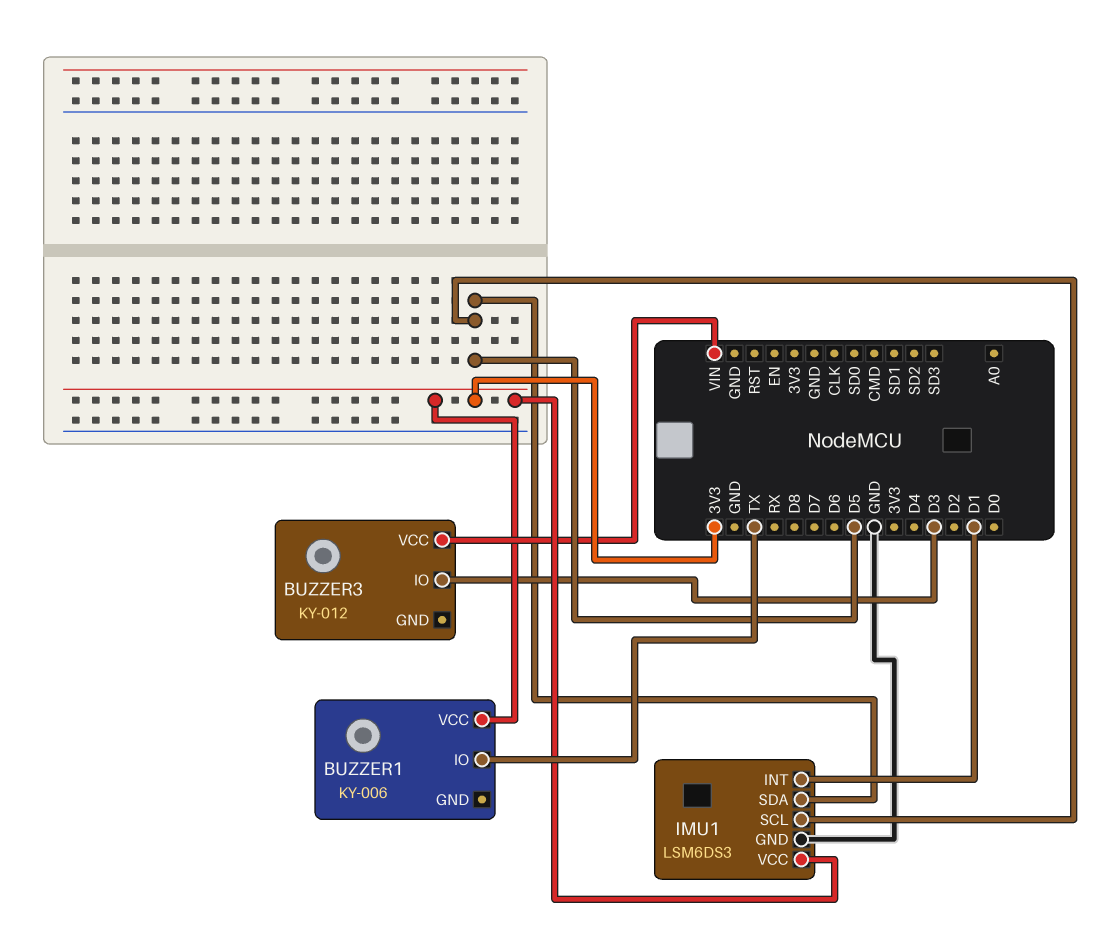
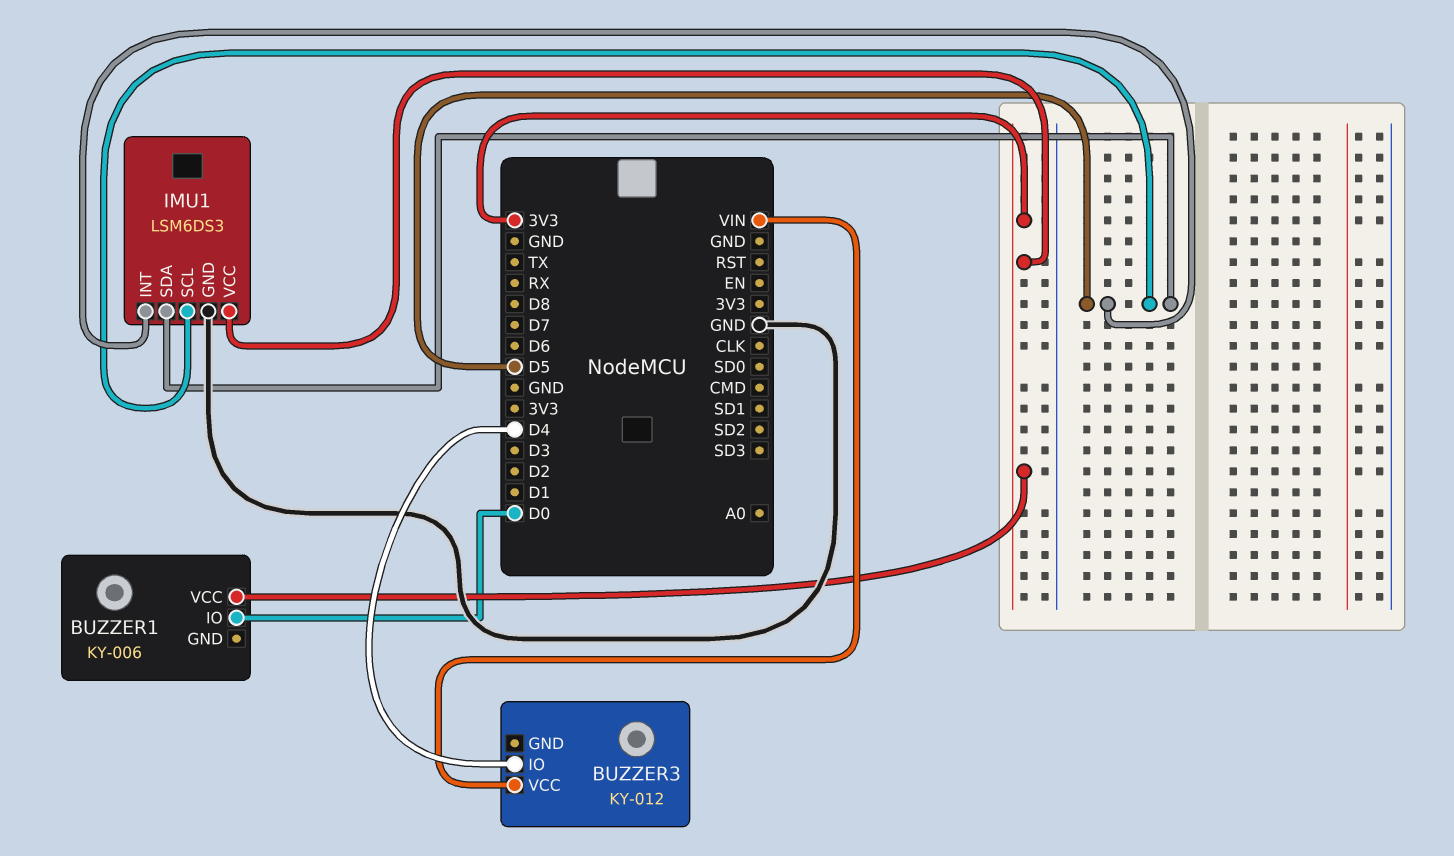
BUZZER1 pin IO: TX -> D0
BUZZER3 pin IO: D3 -> D4
IMU1 pin INT: D1 -> D5

